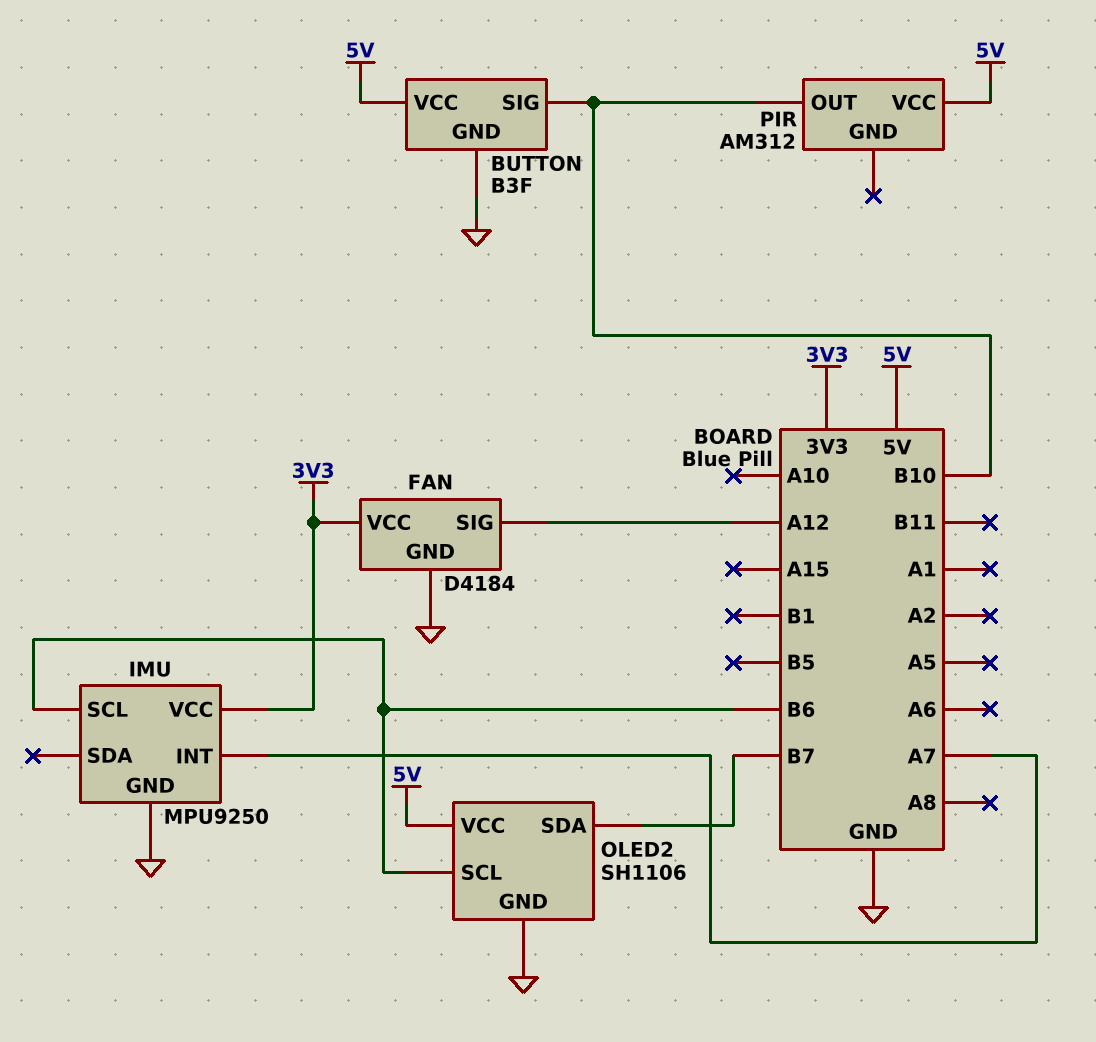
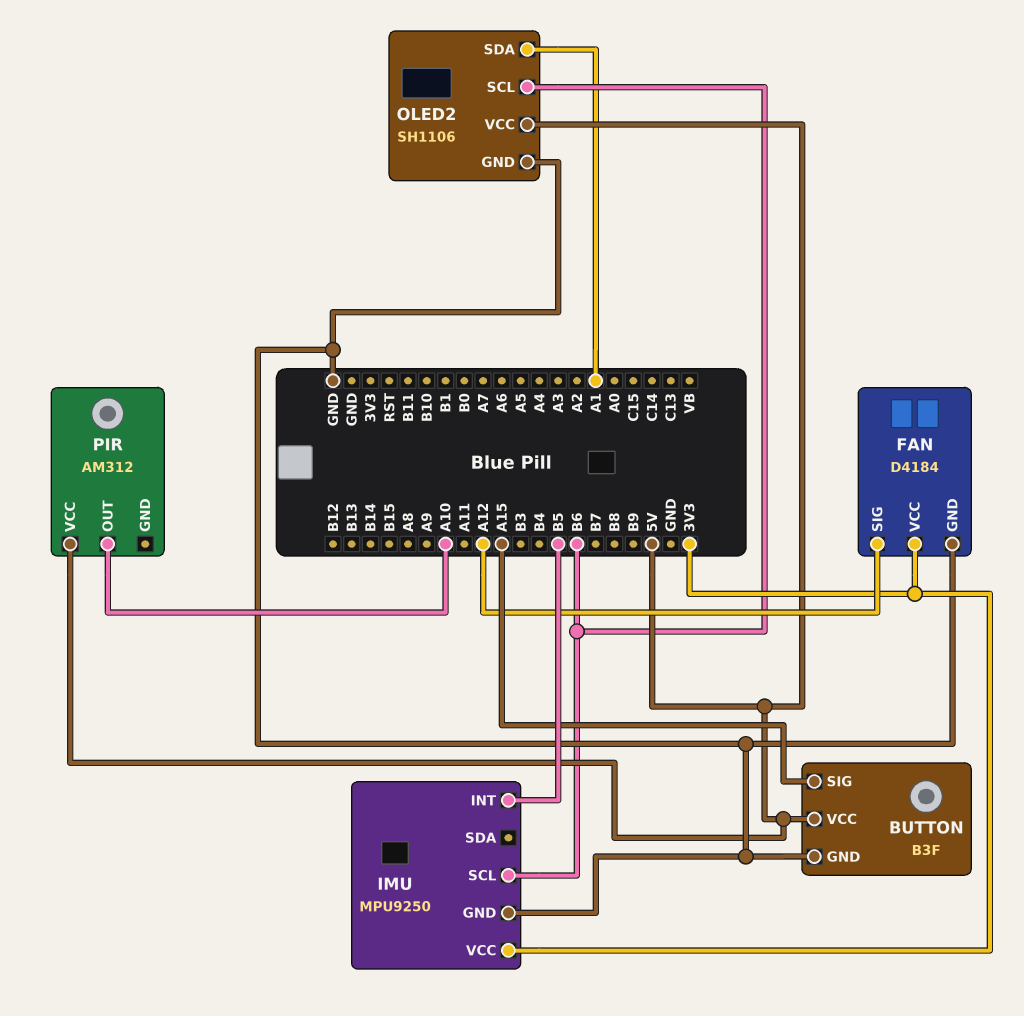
BUTTON pin SIG: B10 -> A15
IMU pin INT: A7 -> B5
OLED2 pin SDA: B7 -> A1
PIR pin OUT: B10 -> A10

